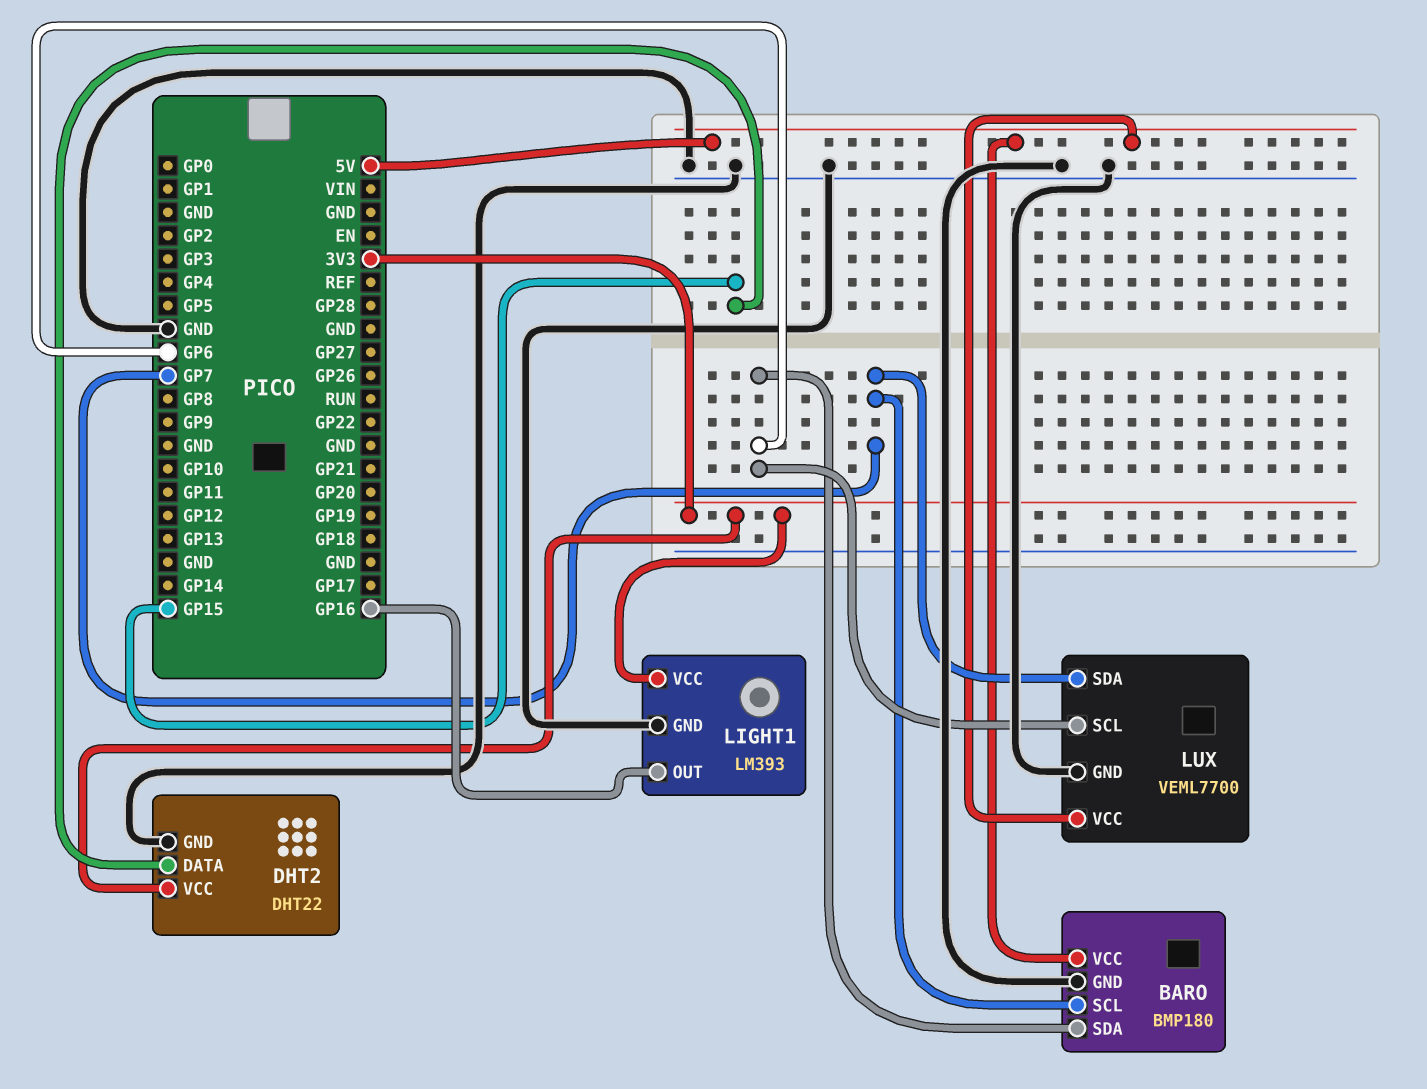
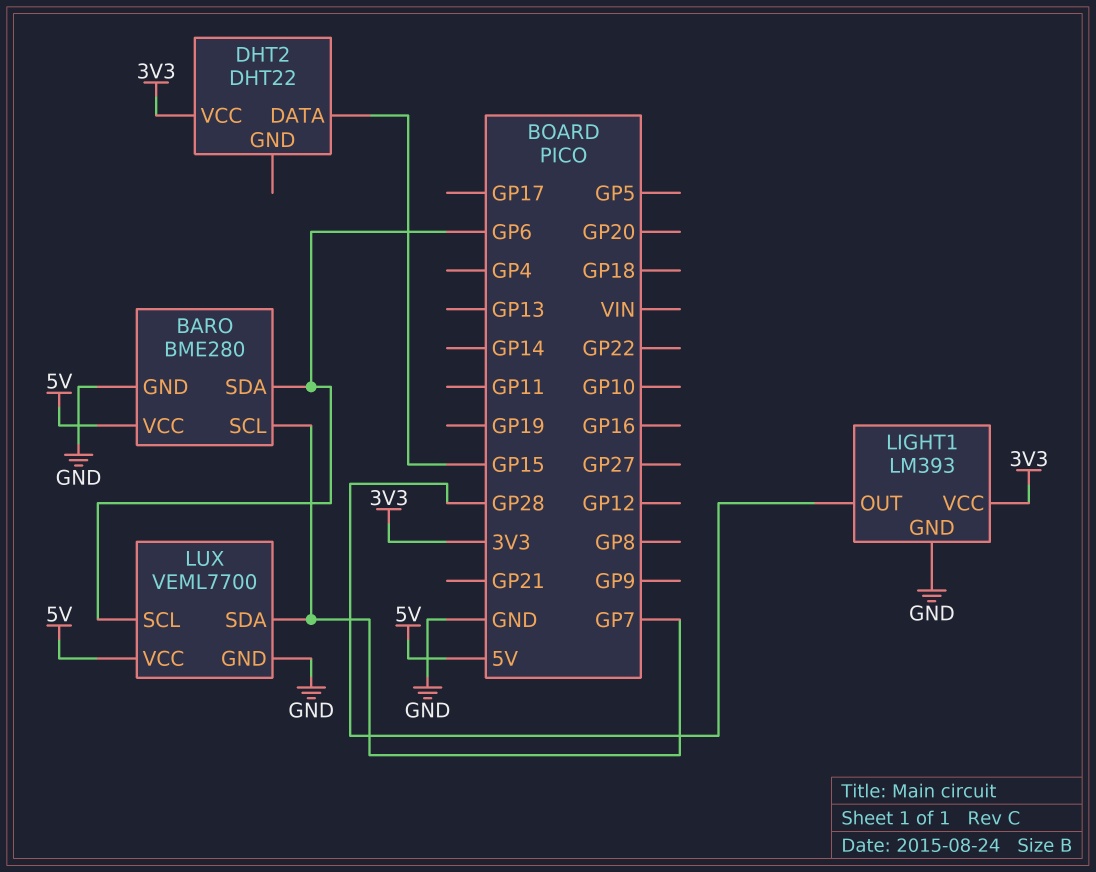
BARO: BMP180 -> BME280
DHT2 pin GND: GND -> none
LIGHT1 pin OUT: GP16 -> GP28

